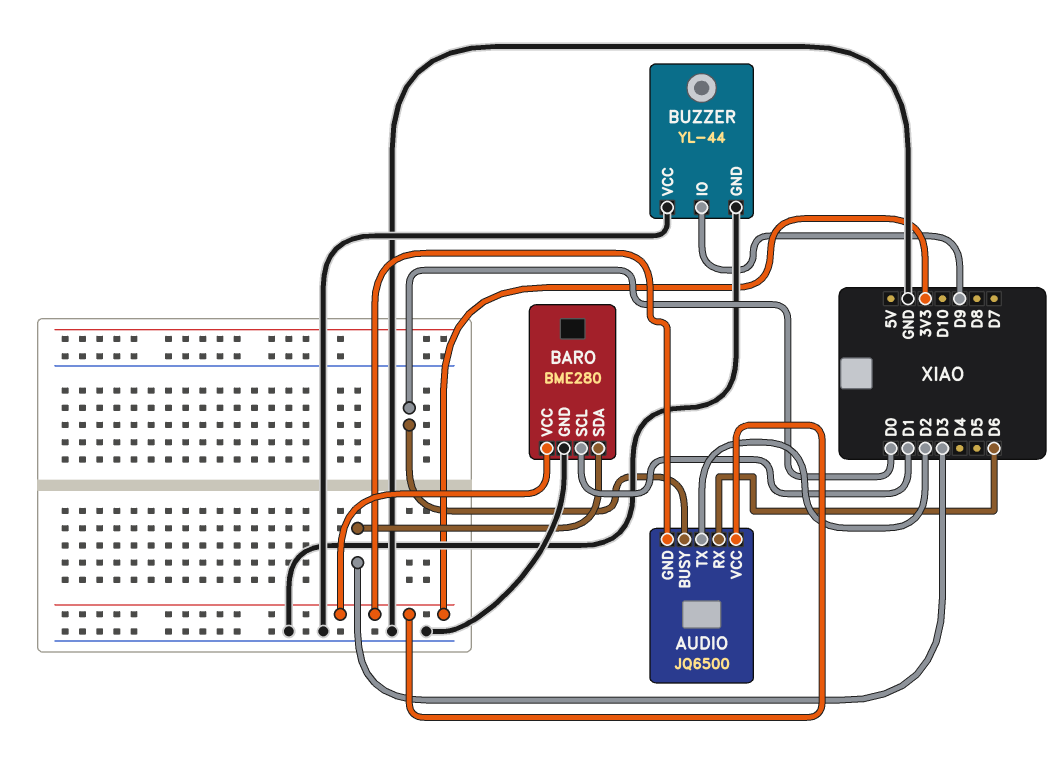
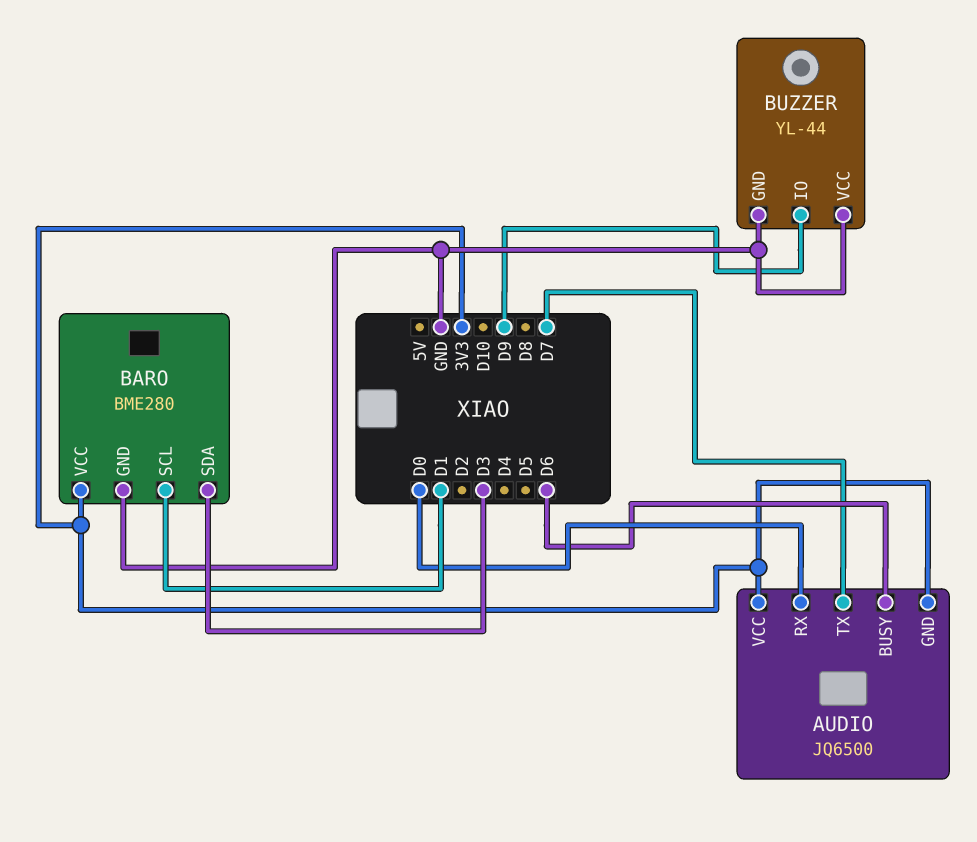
AUDIO pin BUSY: D0 -> D6
AUDIO pin RX: D6 -> D0
AUDIO pin TX: D2 -> D7

